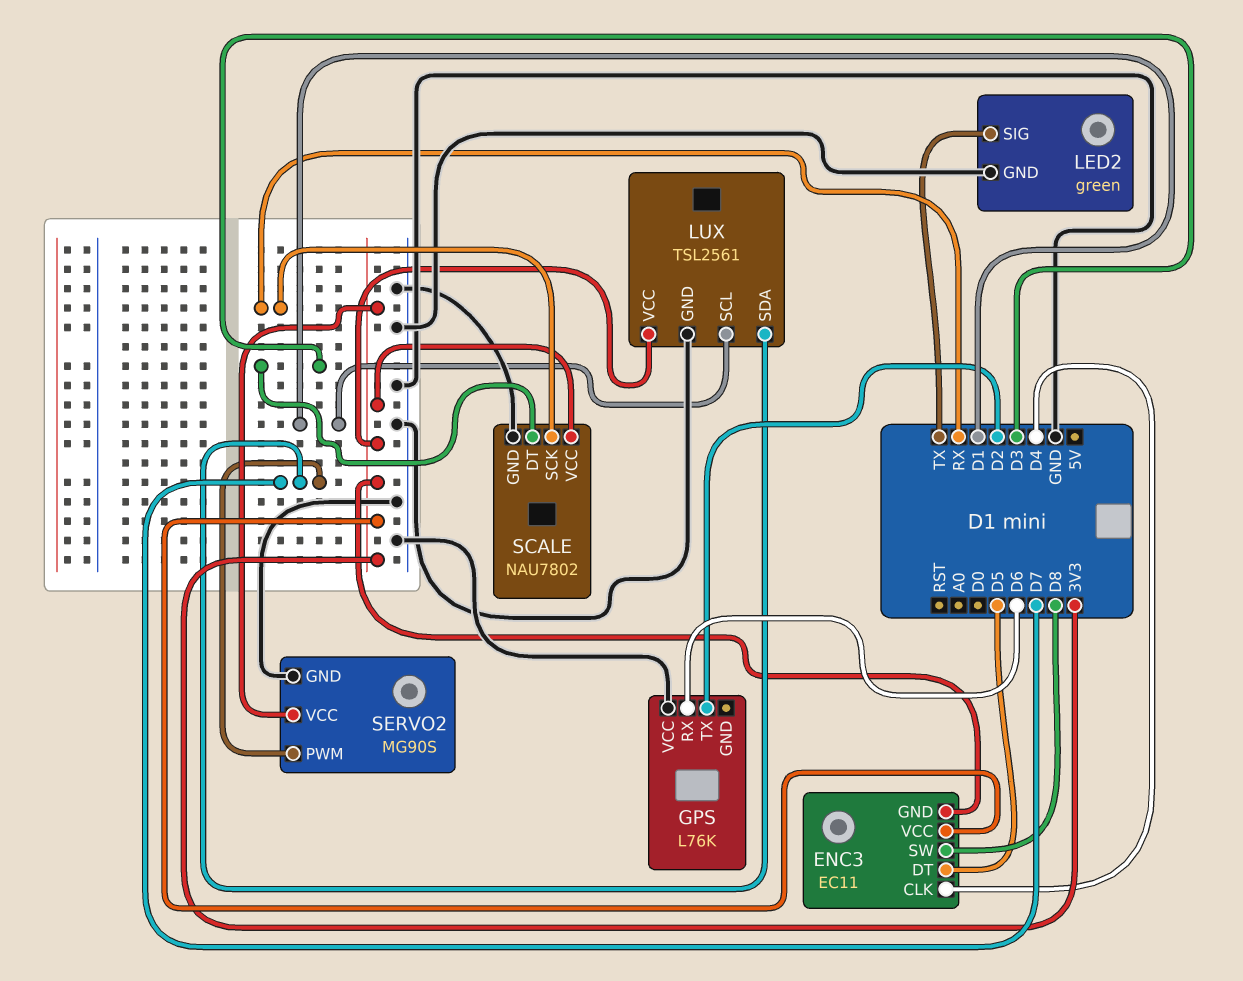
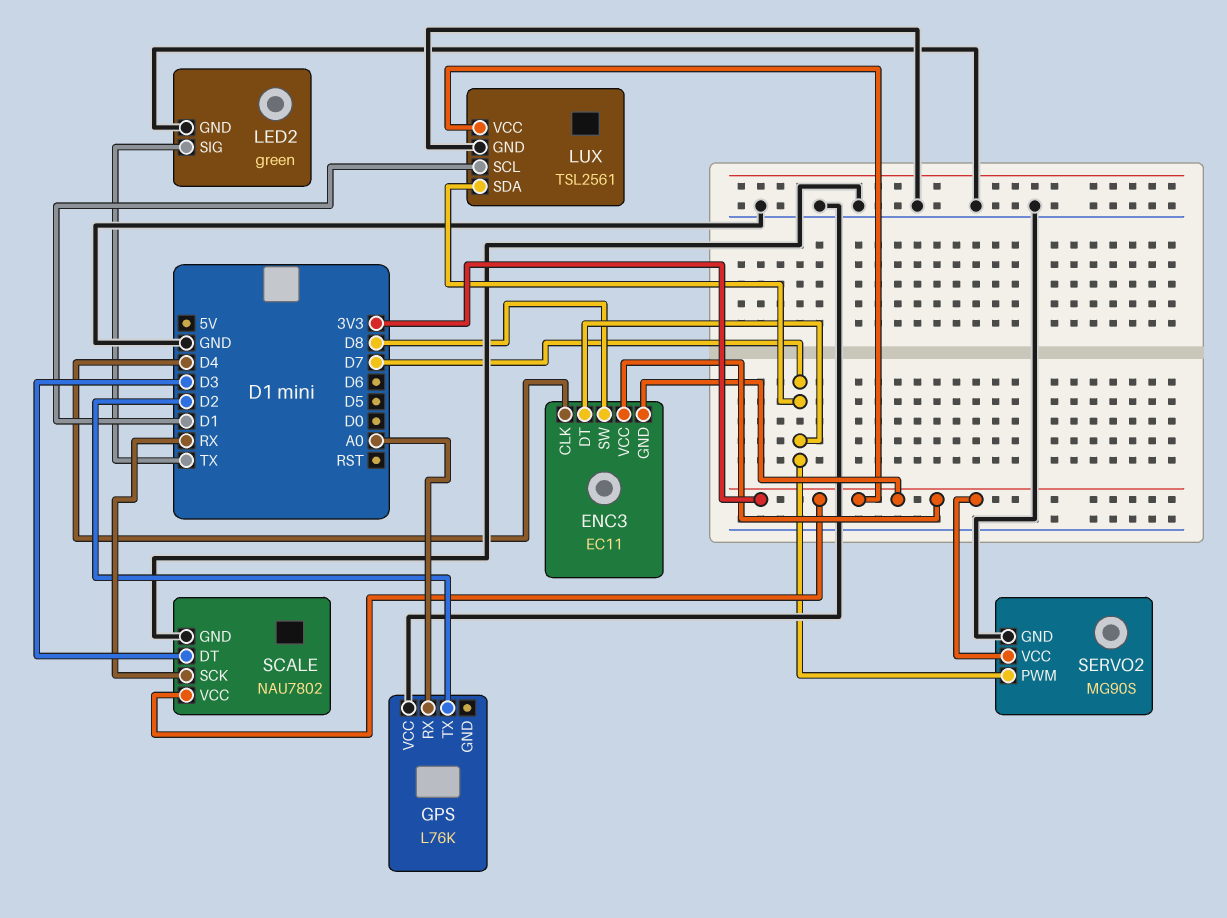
ENC3 pin DT: D5 -> D7
GPS pin RX: D6 -> A0

